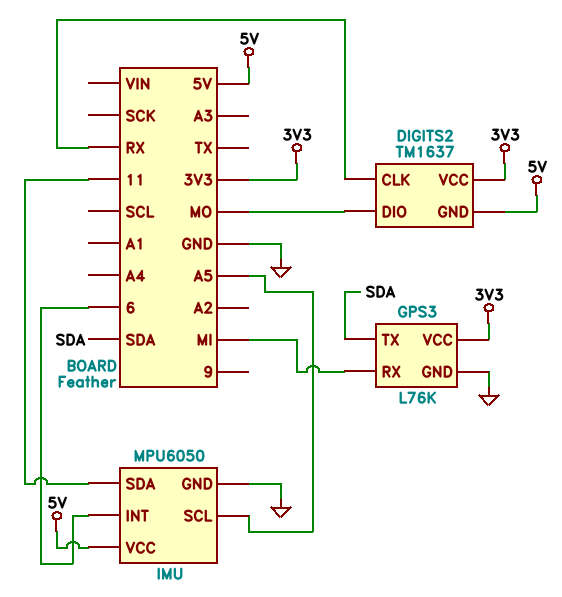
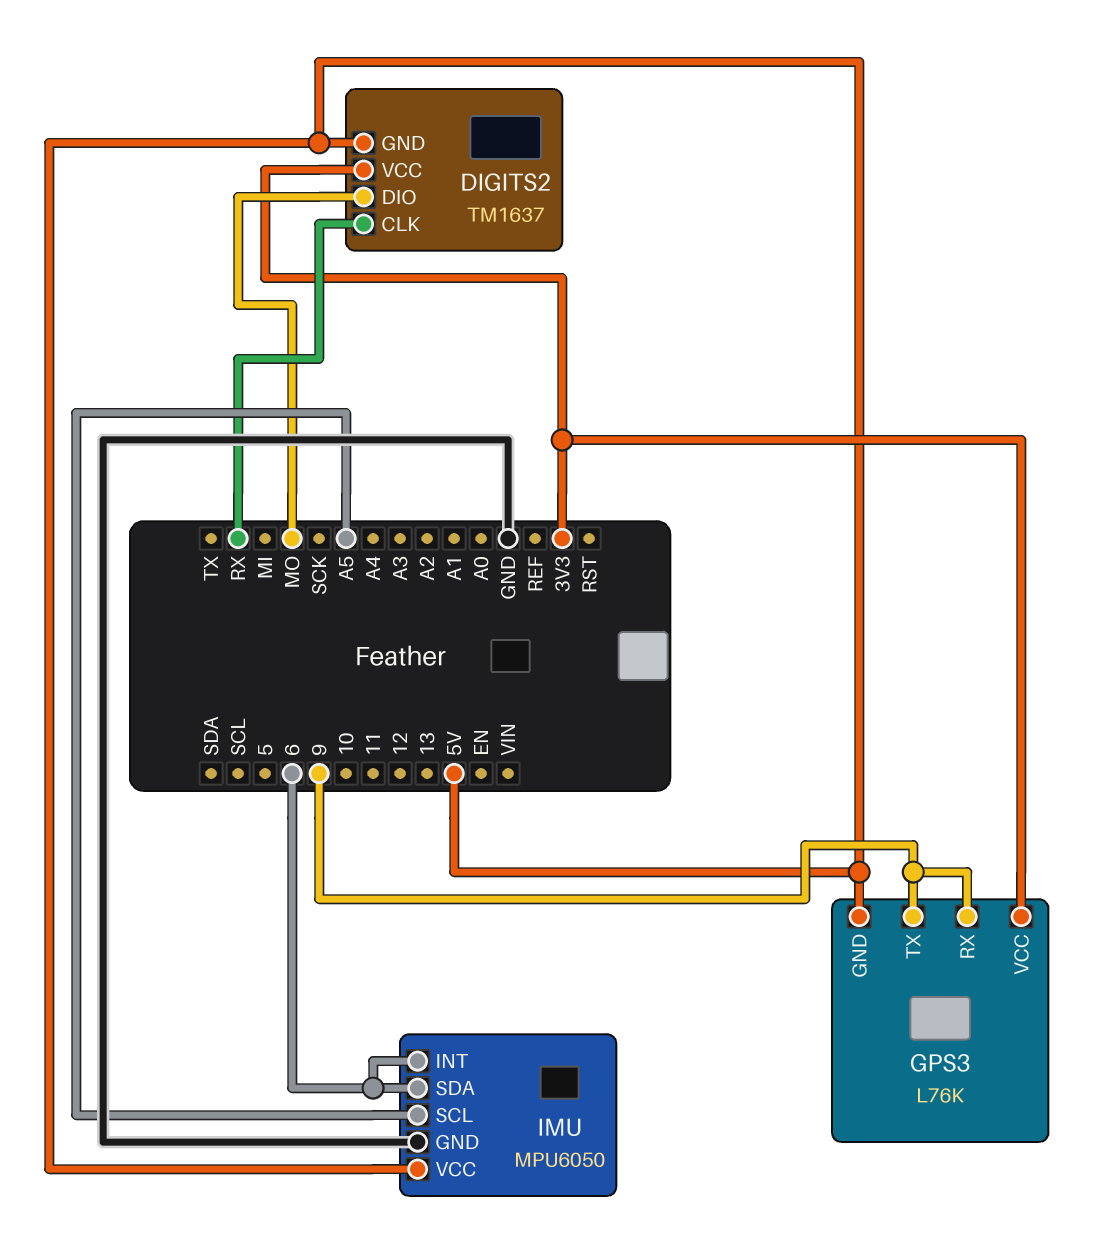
GPS3 pin GND: GND -> 5V
GPS3 pin RX: MI -> 9
GPS3 pin TX: SDA -> 9
IMU pin SDA: 11 -> 6

